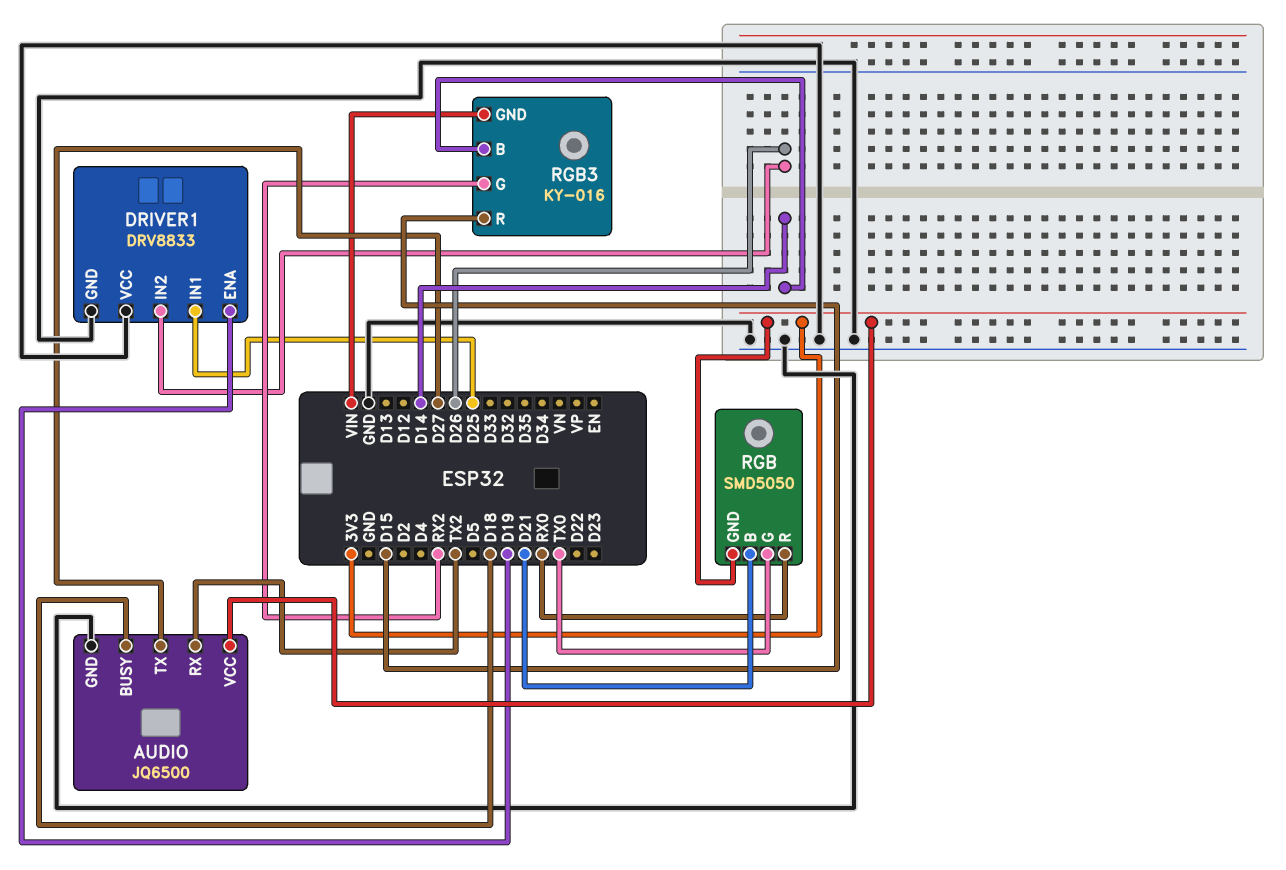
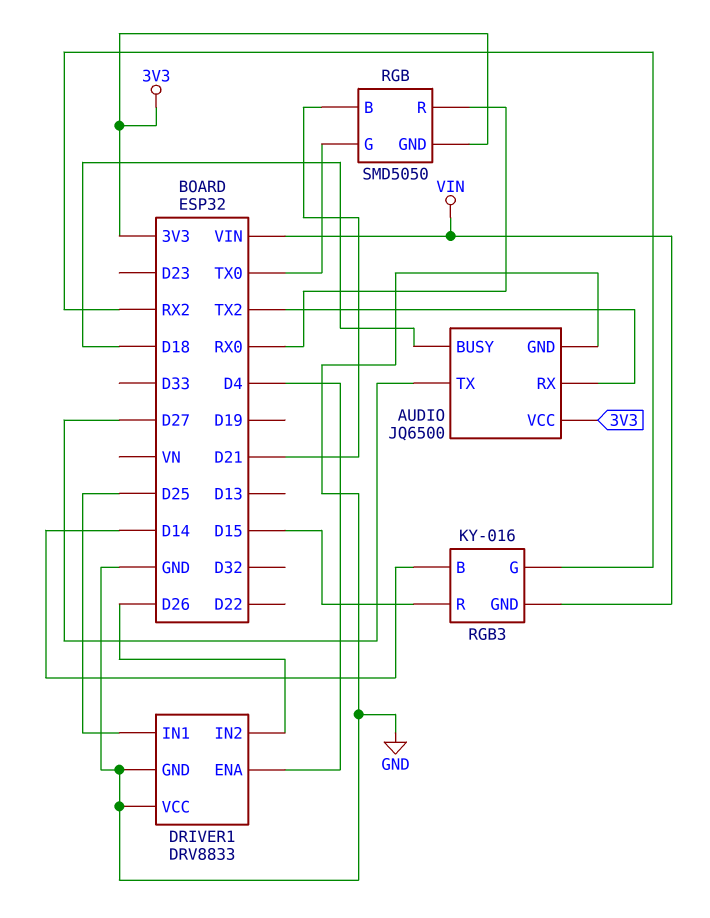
DRIVER1 pin ENA: D19 -> D4

